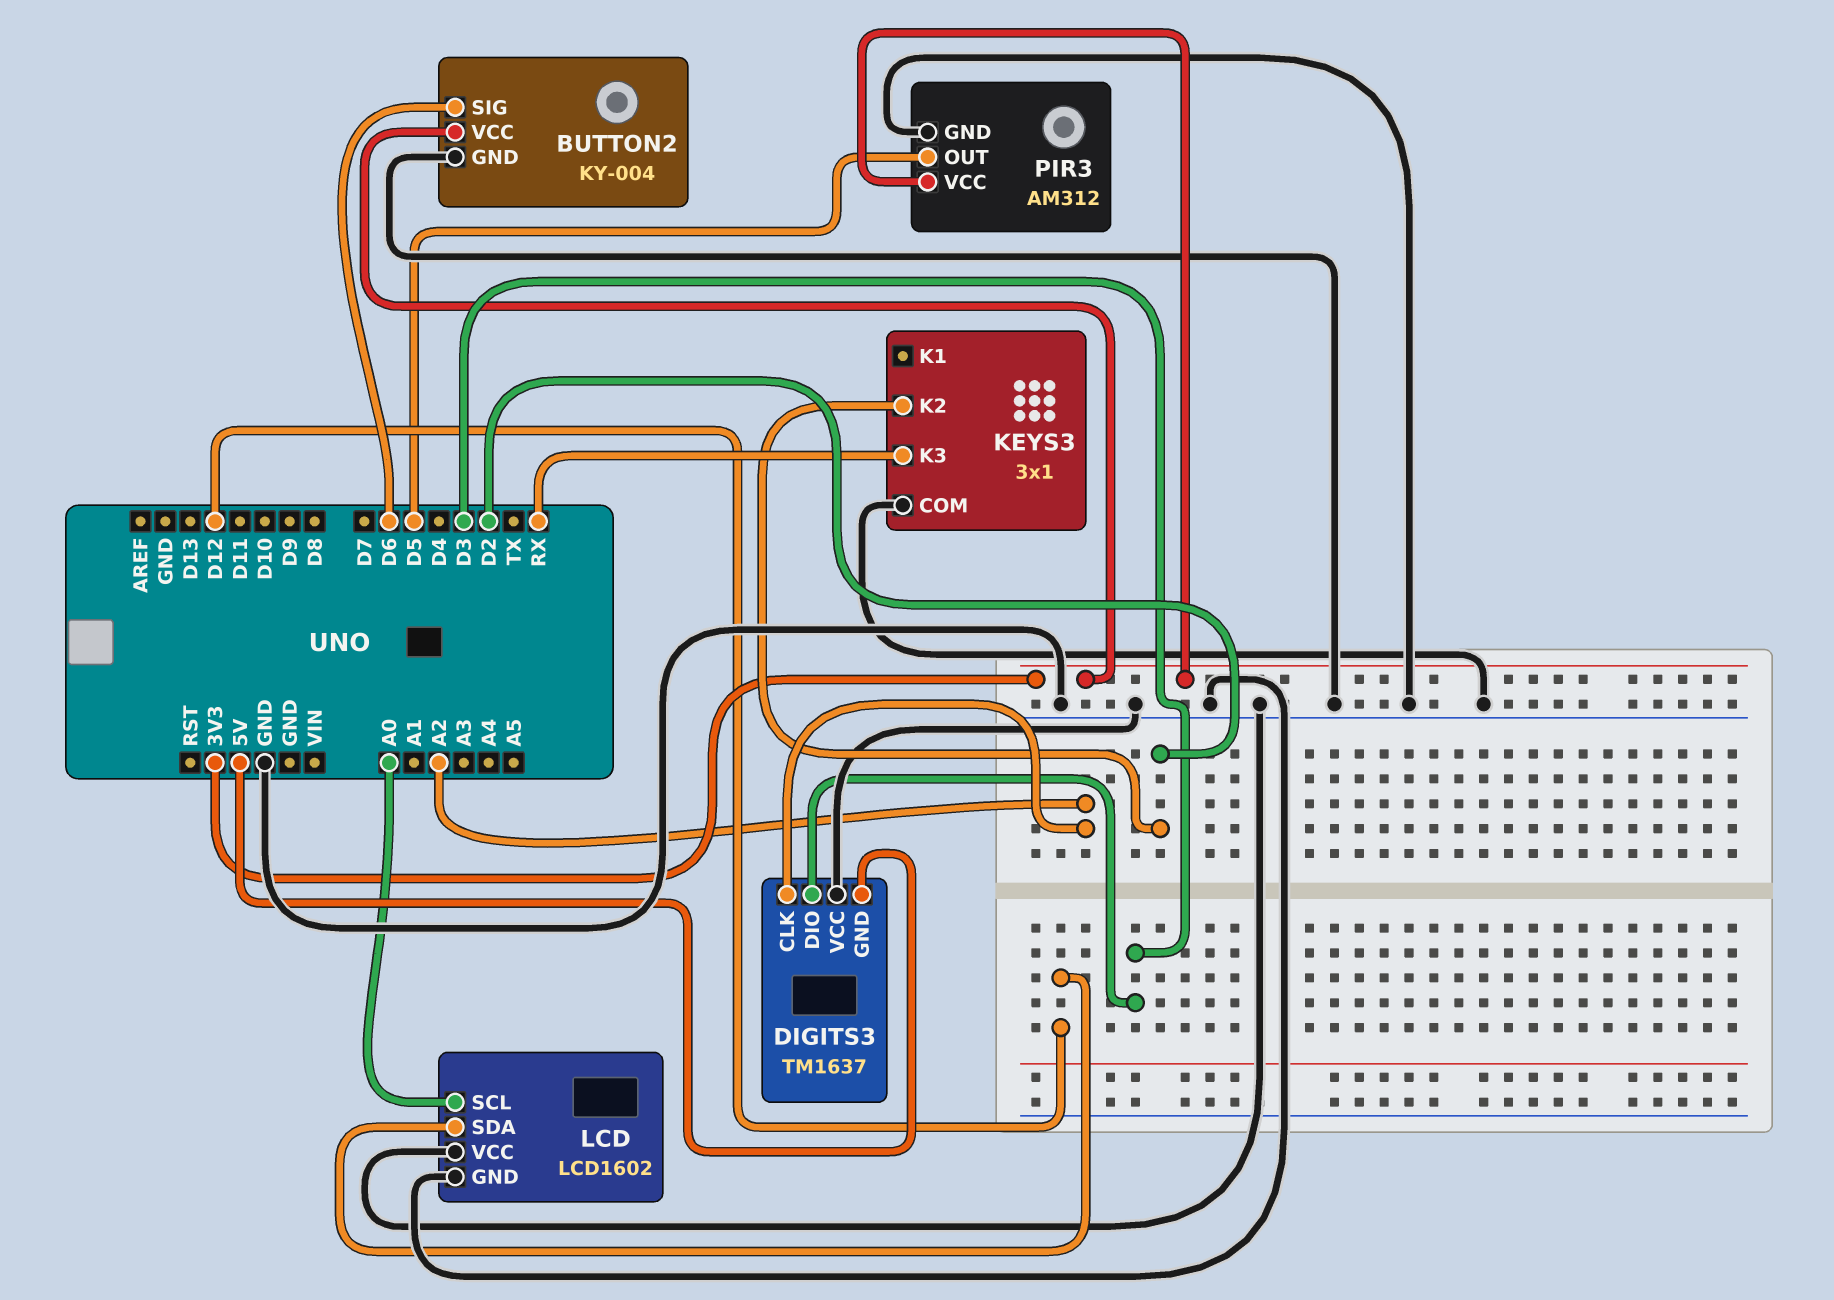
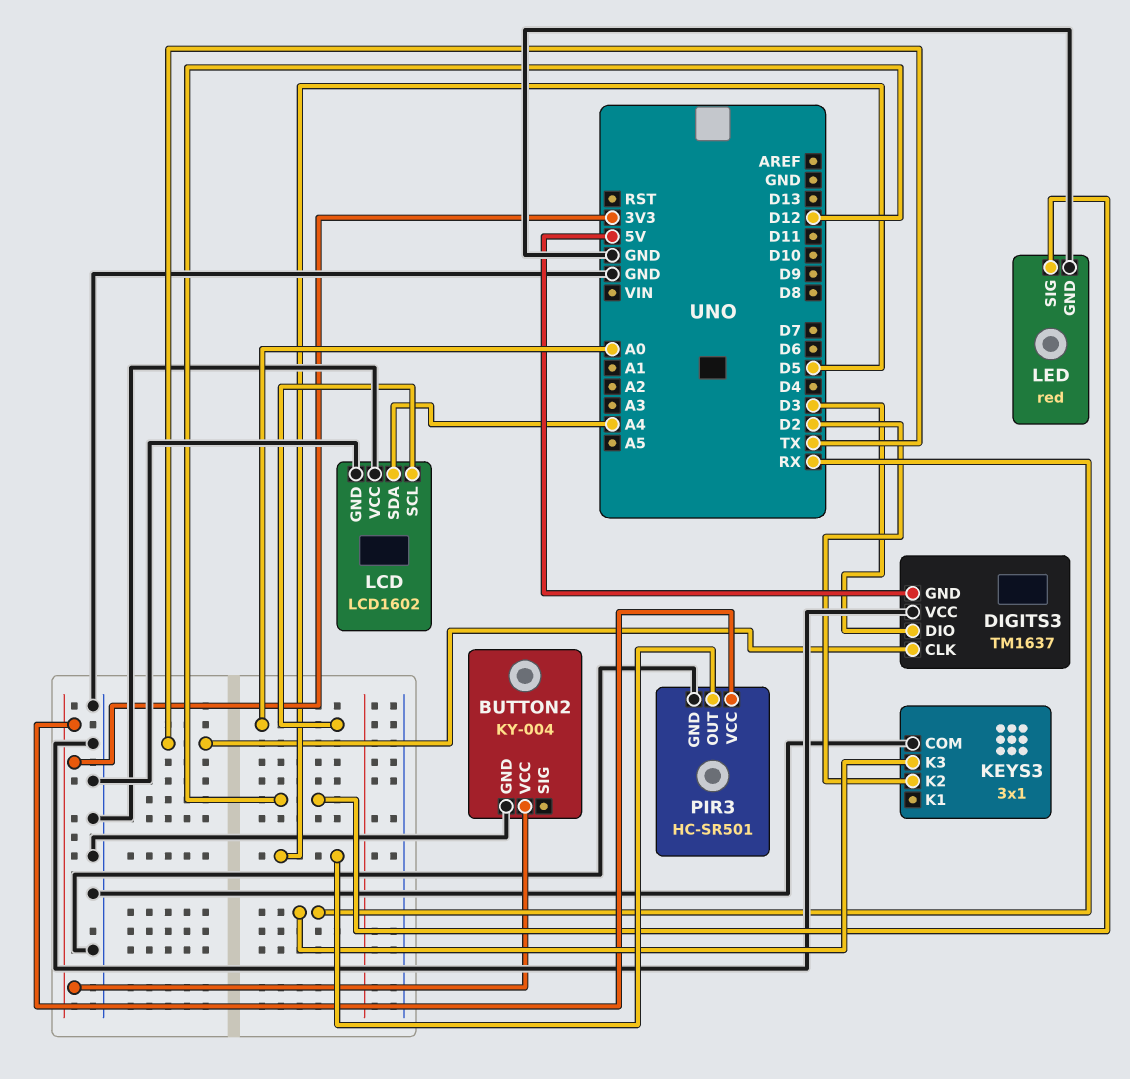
BUTTON2 pin SIG: D6 -> none
DIGITS3 pin CLK: A2 -> TX
LCD pin SDA: D12 -> A4
LED: none -> red
LED pin GND: none -> GND
LED pin SIG: none -> D12
PIR3: AM312 -> HC-SR501

